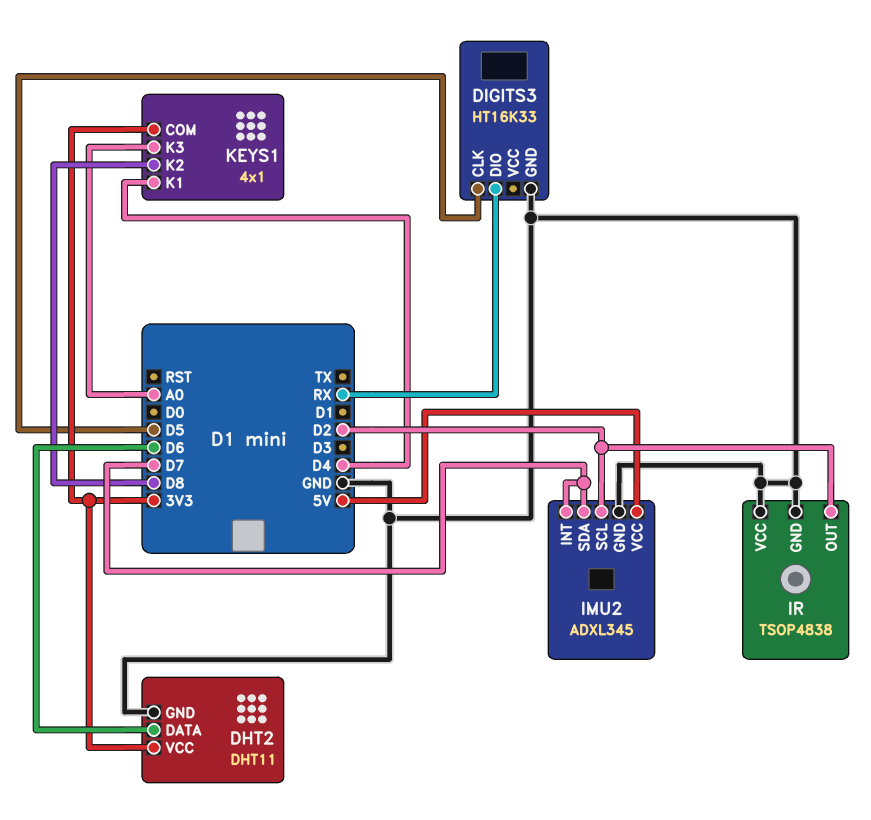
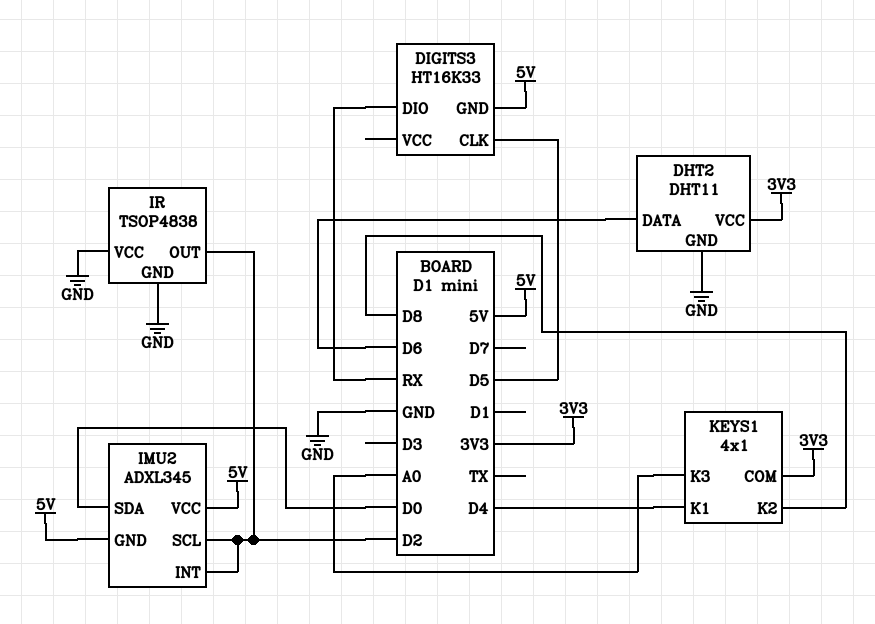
DIGITS3 pin GND: GND -> 5V
IMU2 pin GND: GND -> 5V
IMU2 pin INT: D7 -> D2
IMU2 pin SDA: D7 -> D0

